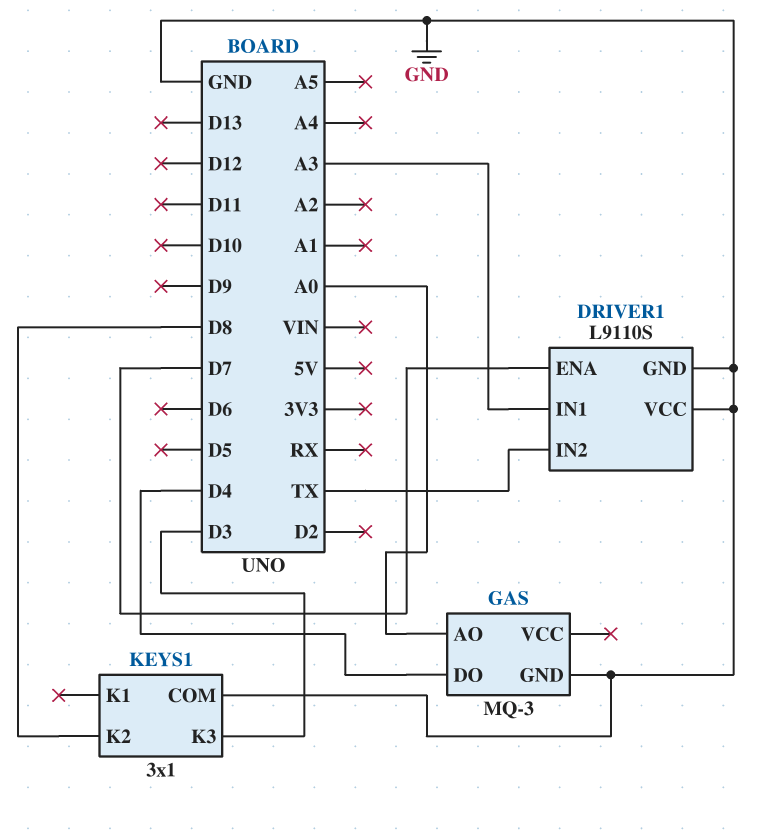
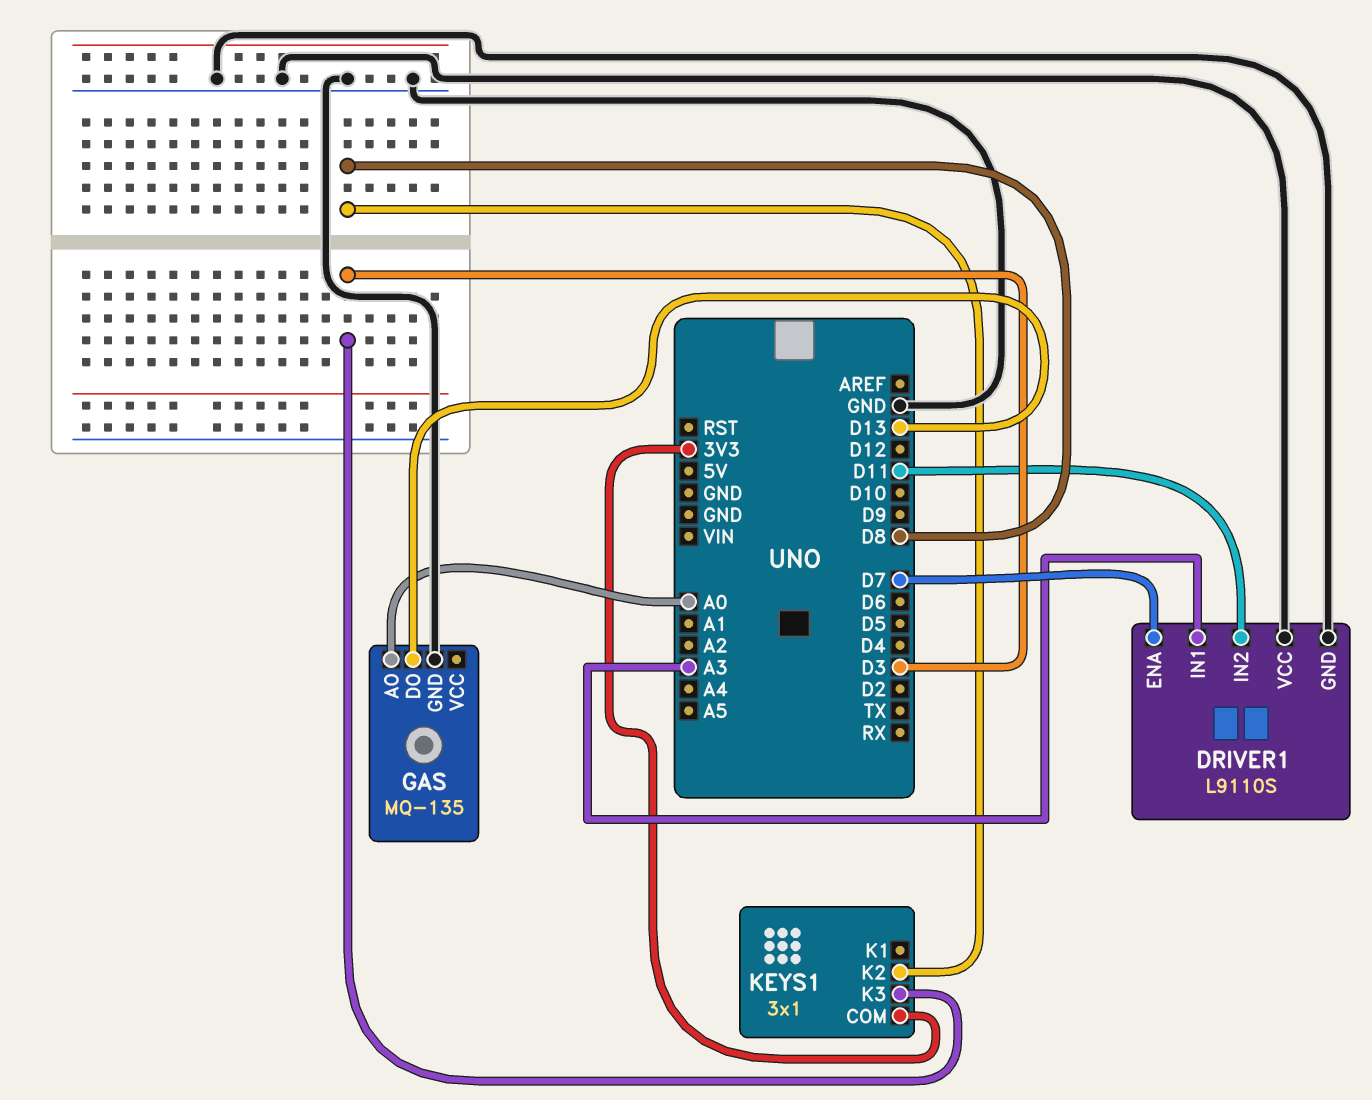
DRIVER1 pin IN2: TX -> D11
GAS: MQ-3 -> MQ-135
GAS pin DO: D4 -> D13
KEYS1 pin COM: GND -> 3V3

